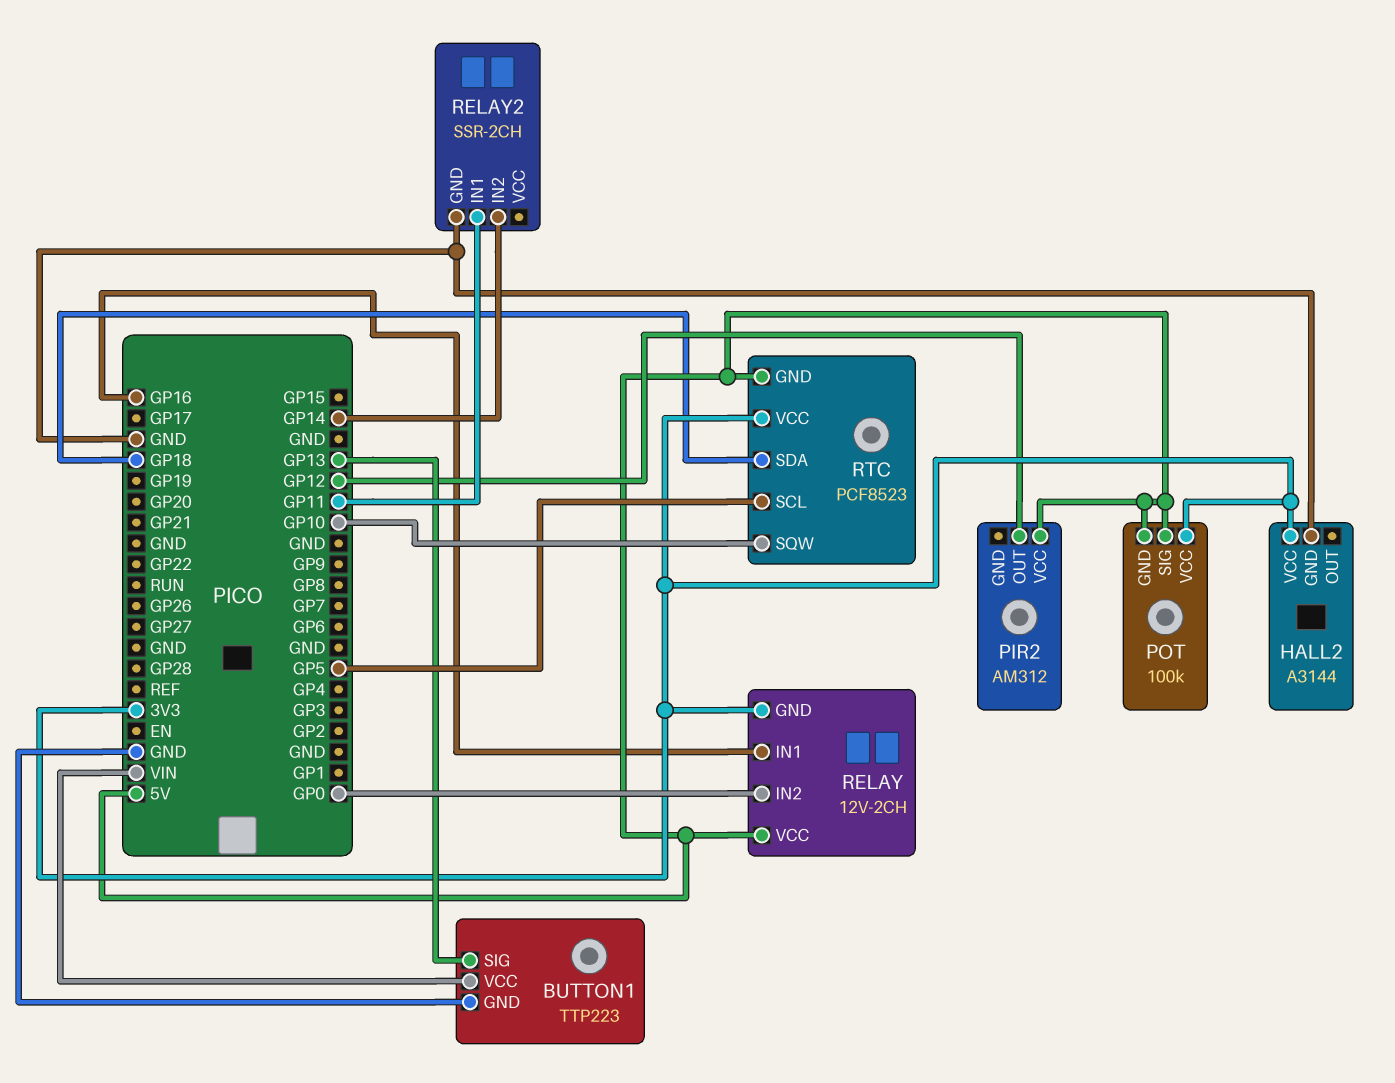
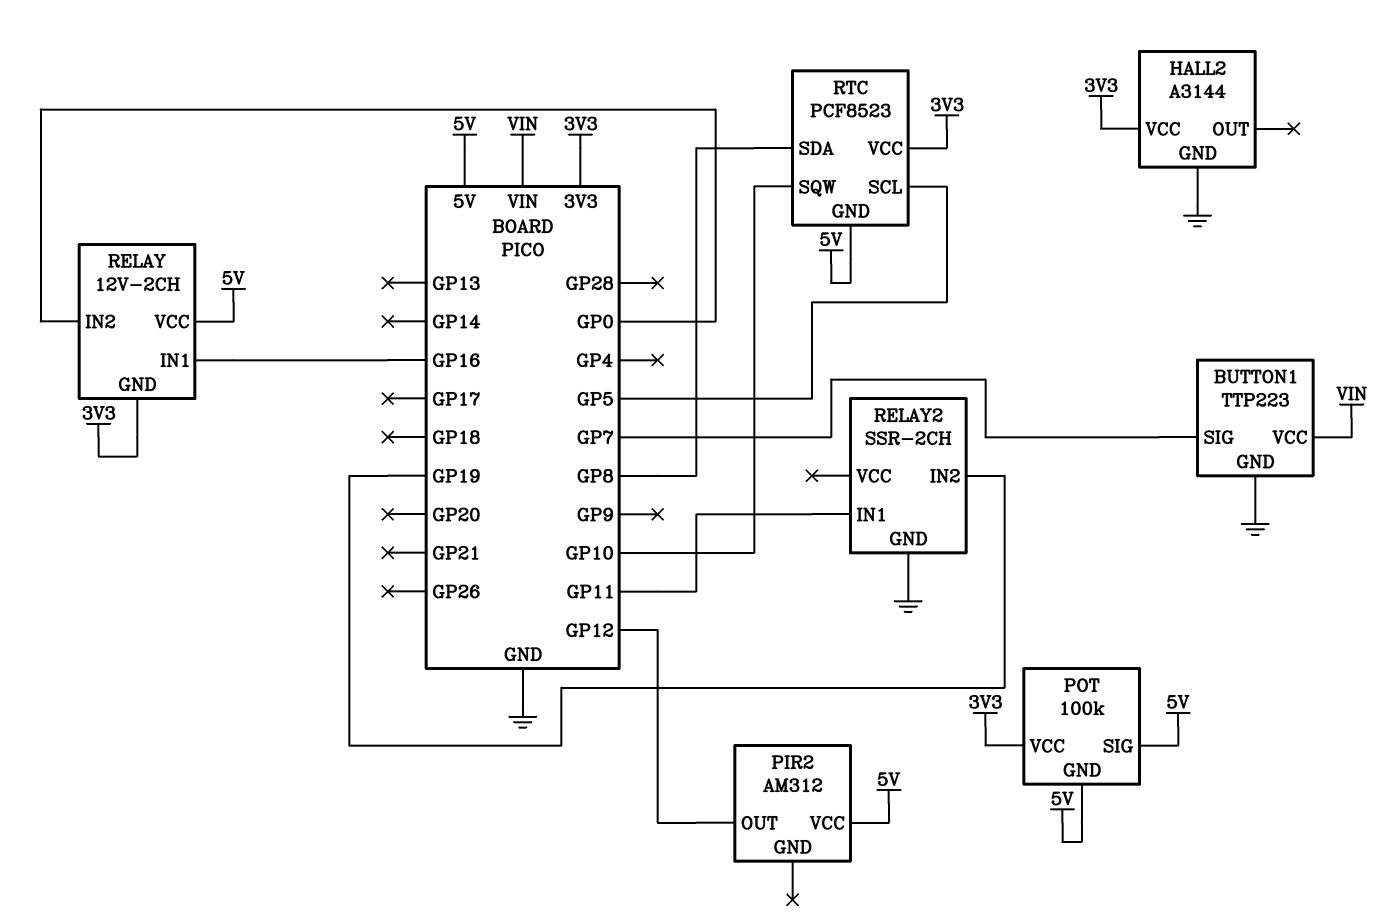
BUTTON1 pin SIG: GP13 -> GP7
RELAY2 pin IN2: GP14 -> GP19
RTC pin SDA: GP18 -> GP8

